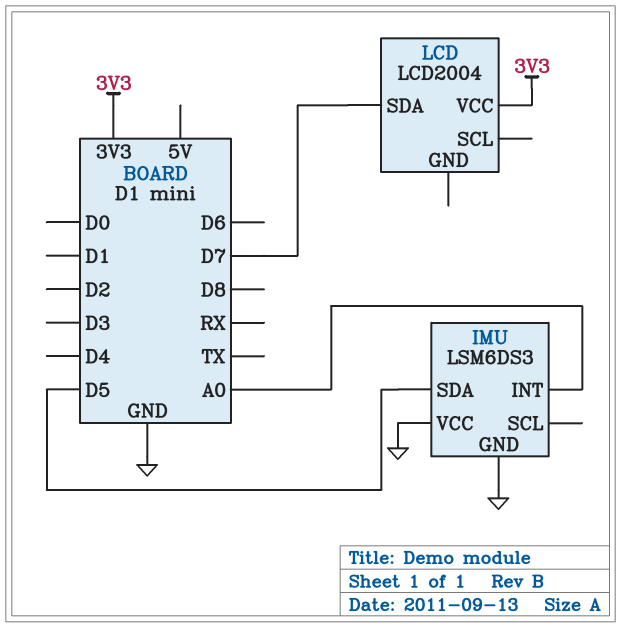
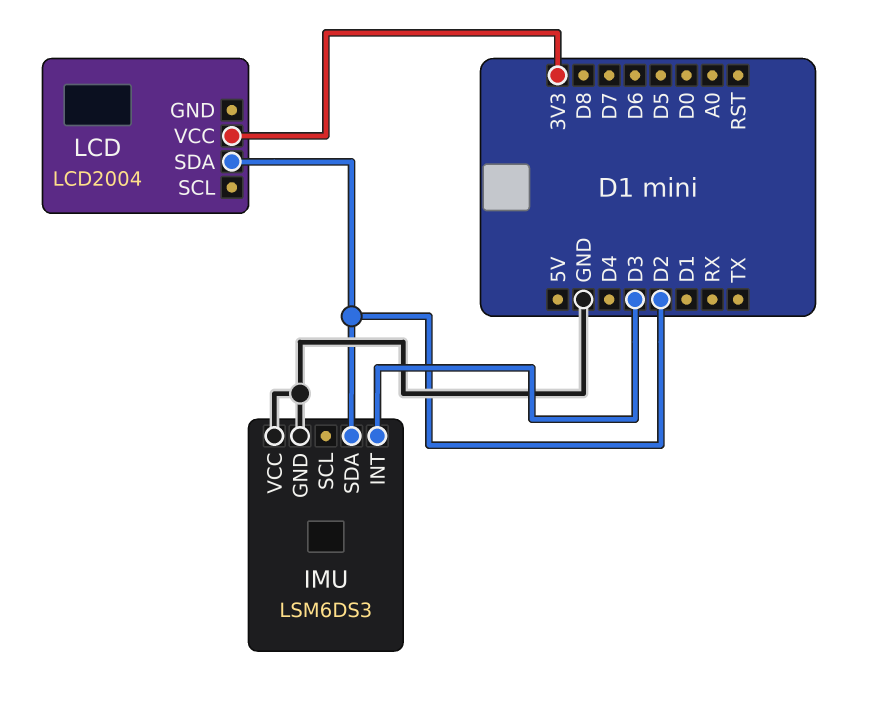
IMU pin INT: A0 -> D3
IMU pin SDA: D5 -> D2
LCD pin SDA: D7 -> D2

